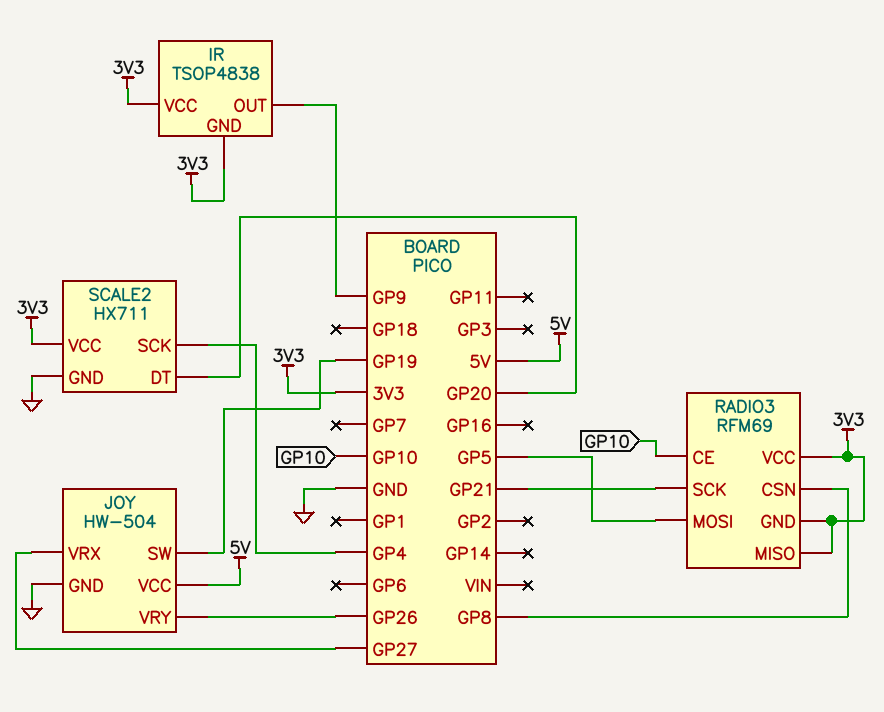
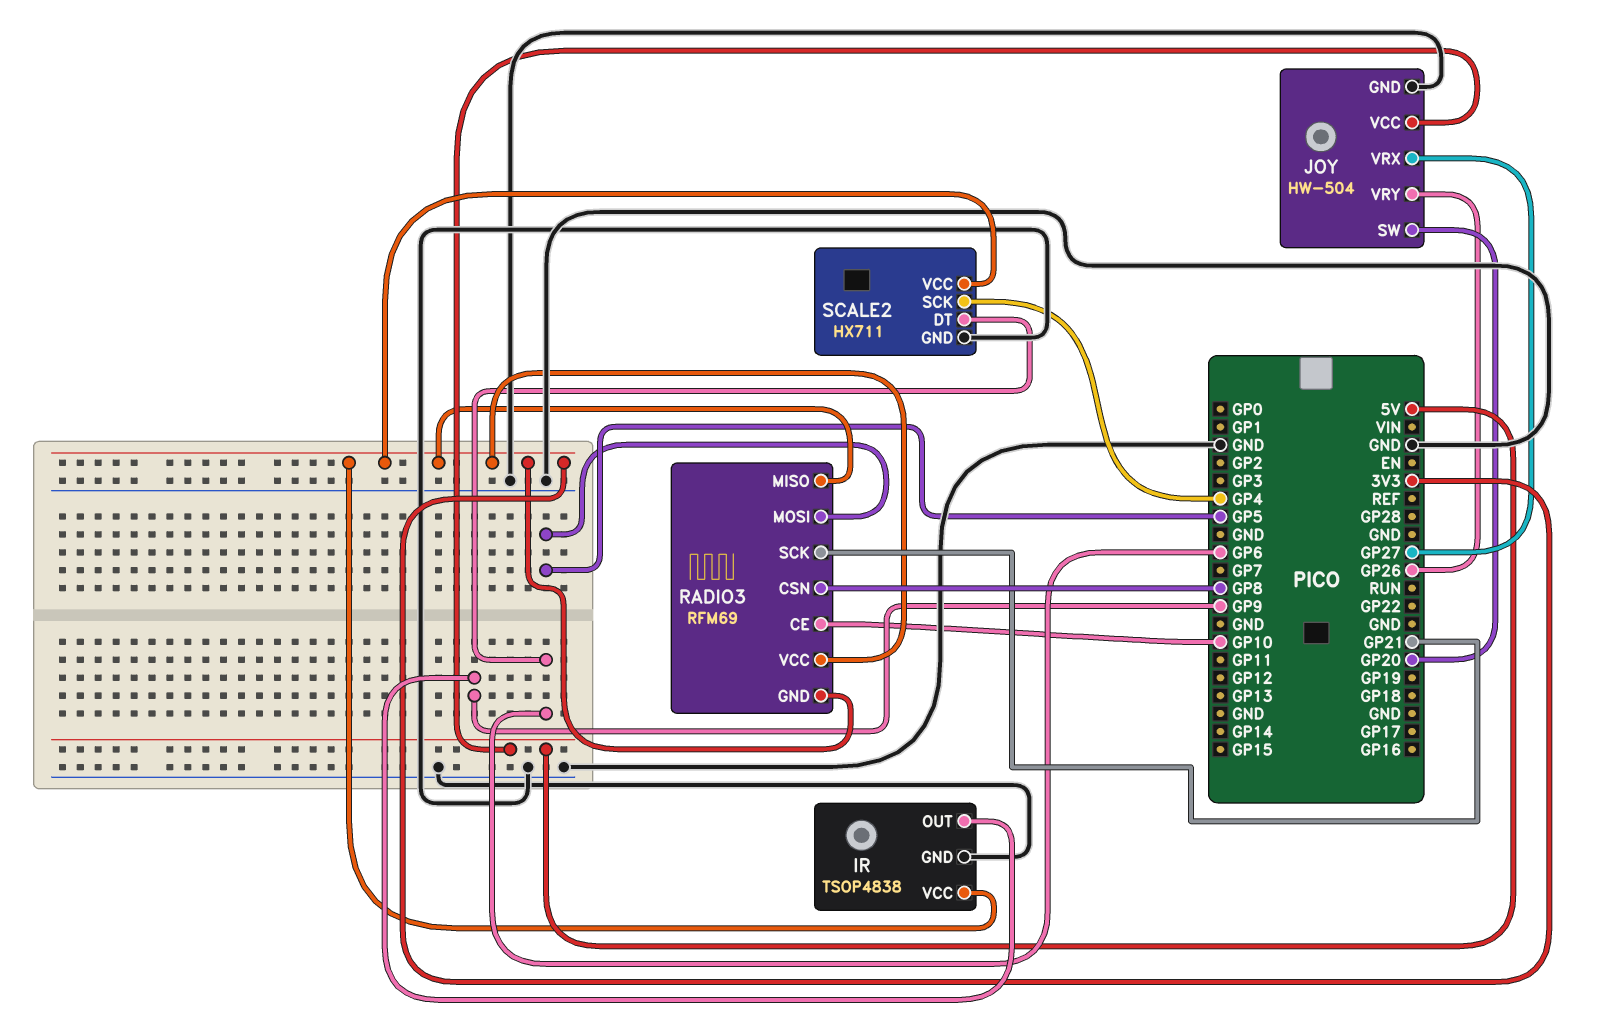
IR pin GND: 3V3 -> GND
JOY pin SW: GP19 -> GP20
SCALE2 pin DT: GP20 -> GP6

